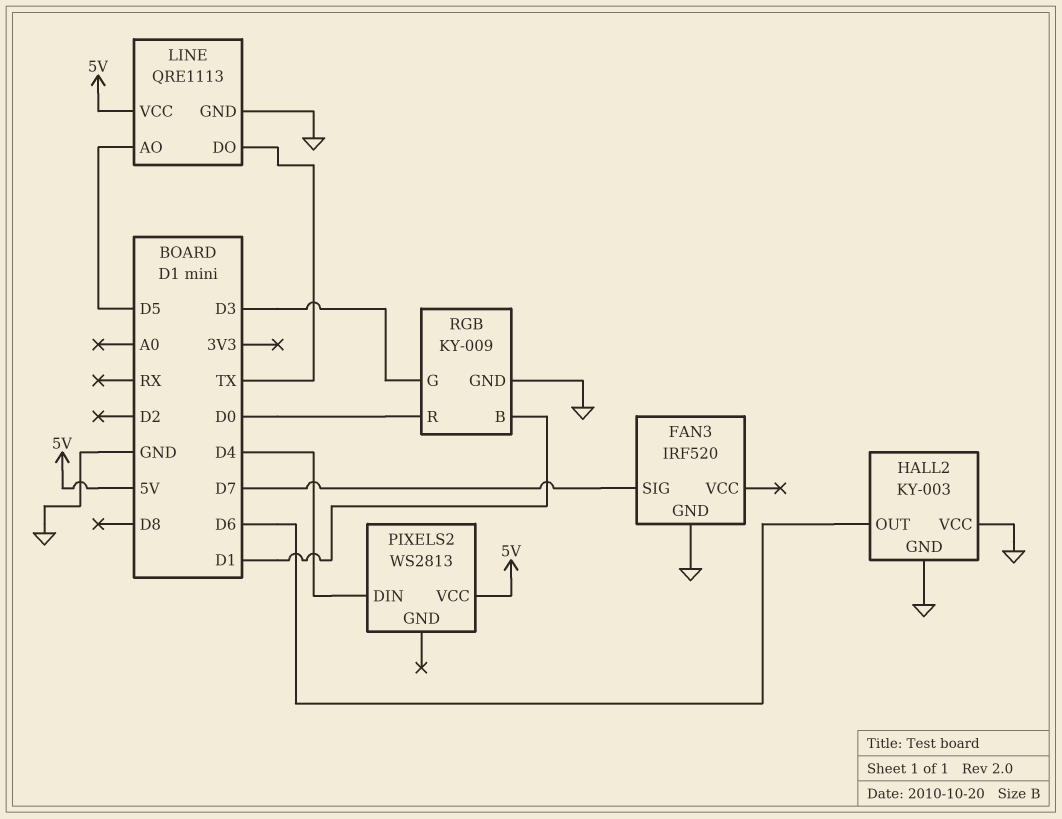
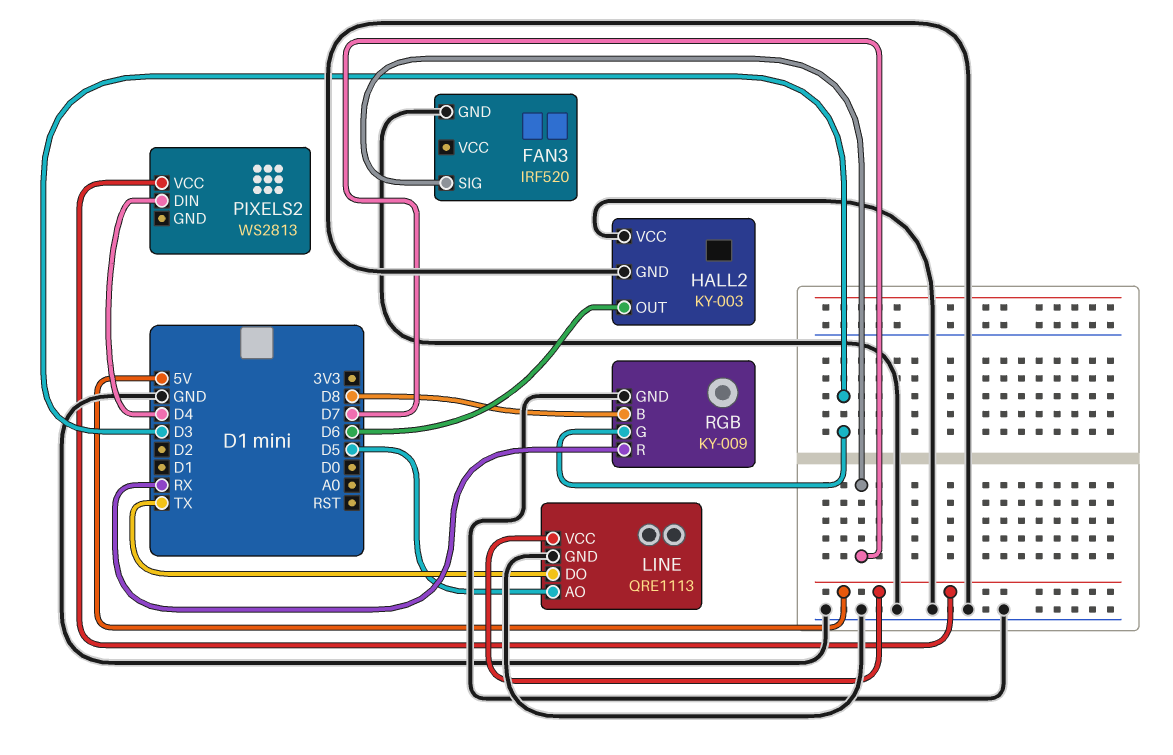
RGB pin B: D1 -> D8
RGB pin R: D0 -> RX

